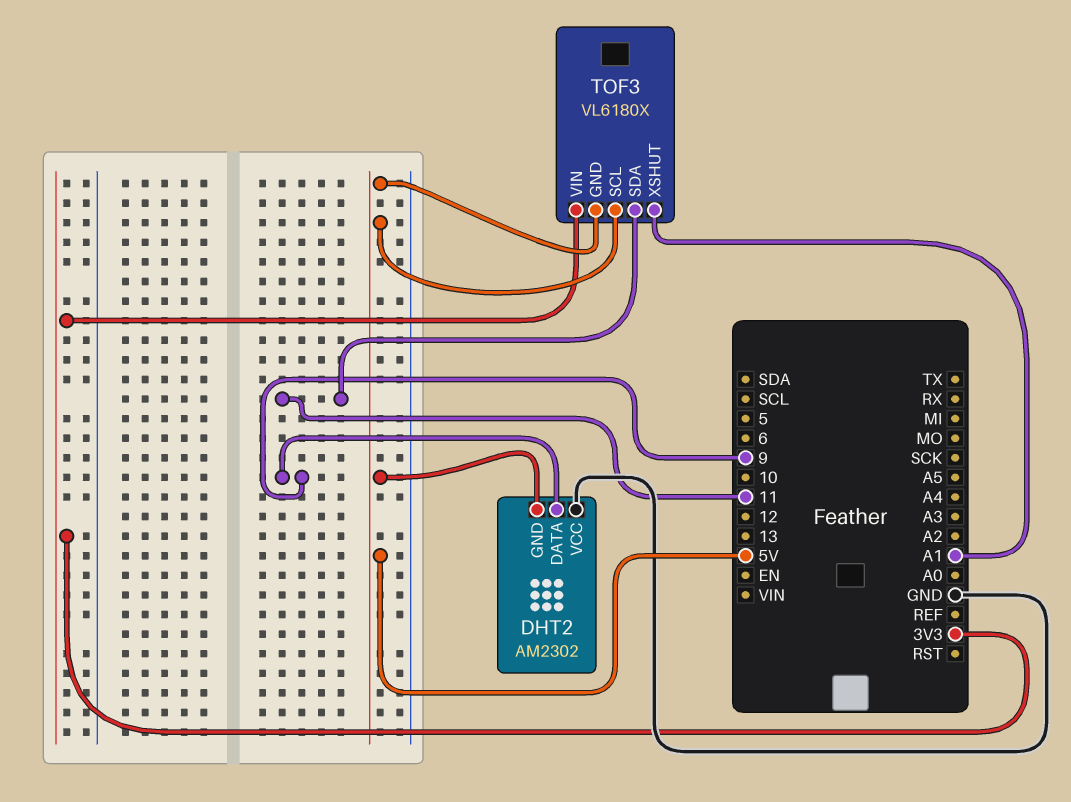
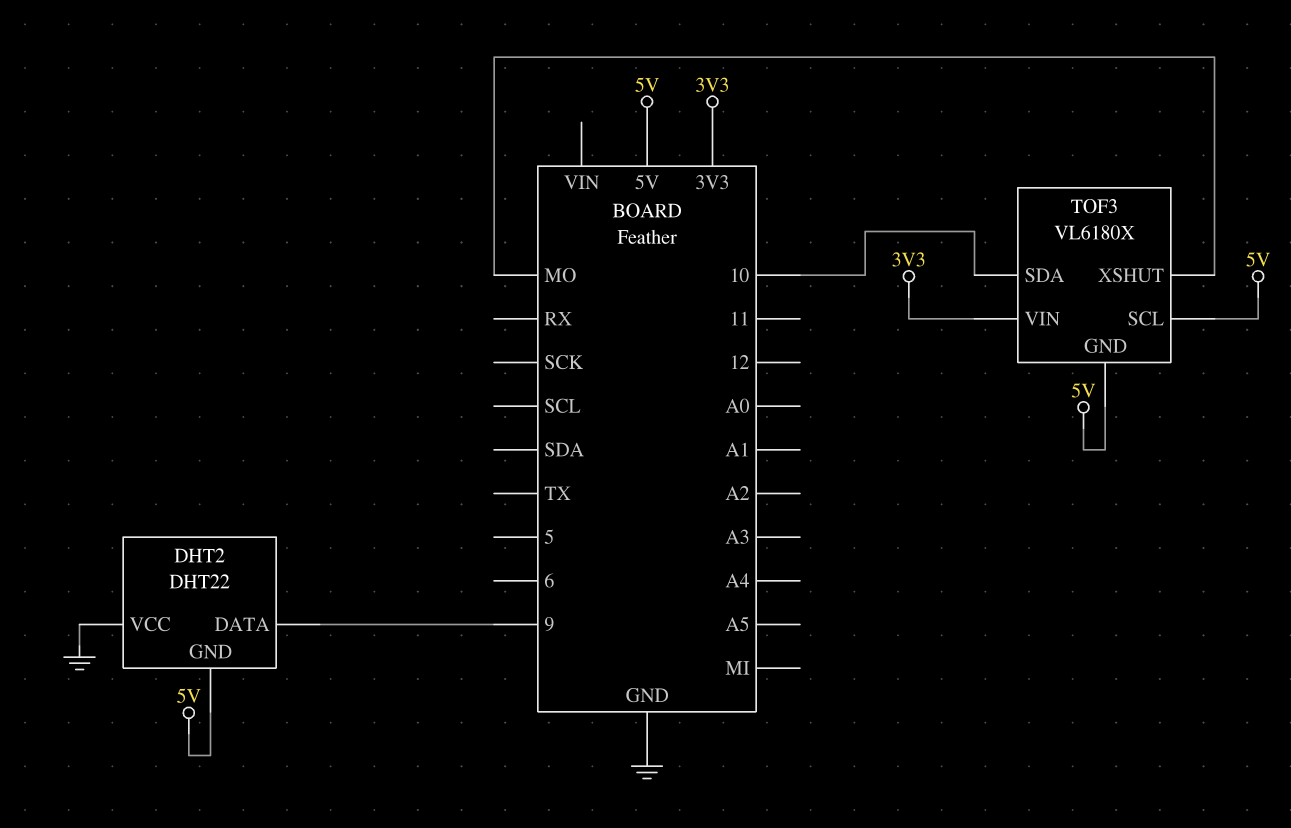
DHT2: AM2302 -> DHT22
TOF3 pin SDA: 11 -> 10
TOF3 pin XSHUT: A1 -> MO

